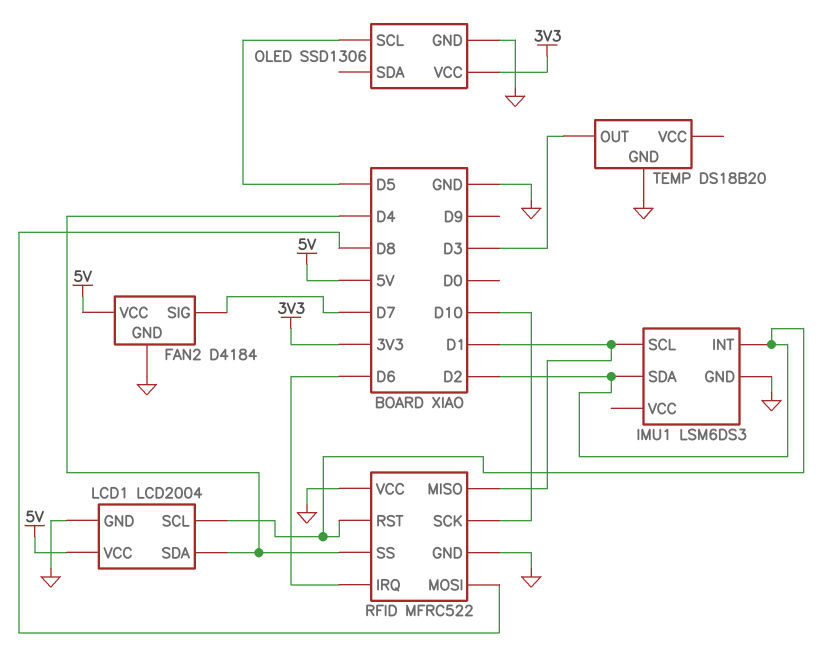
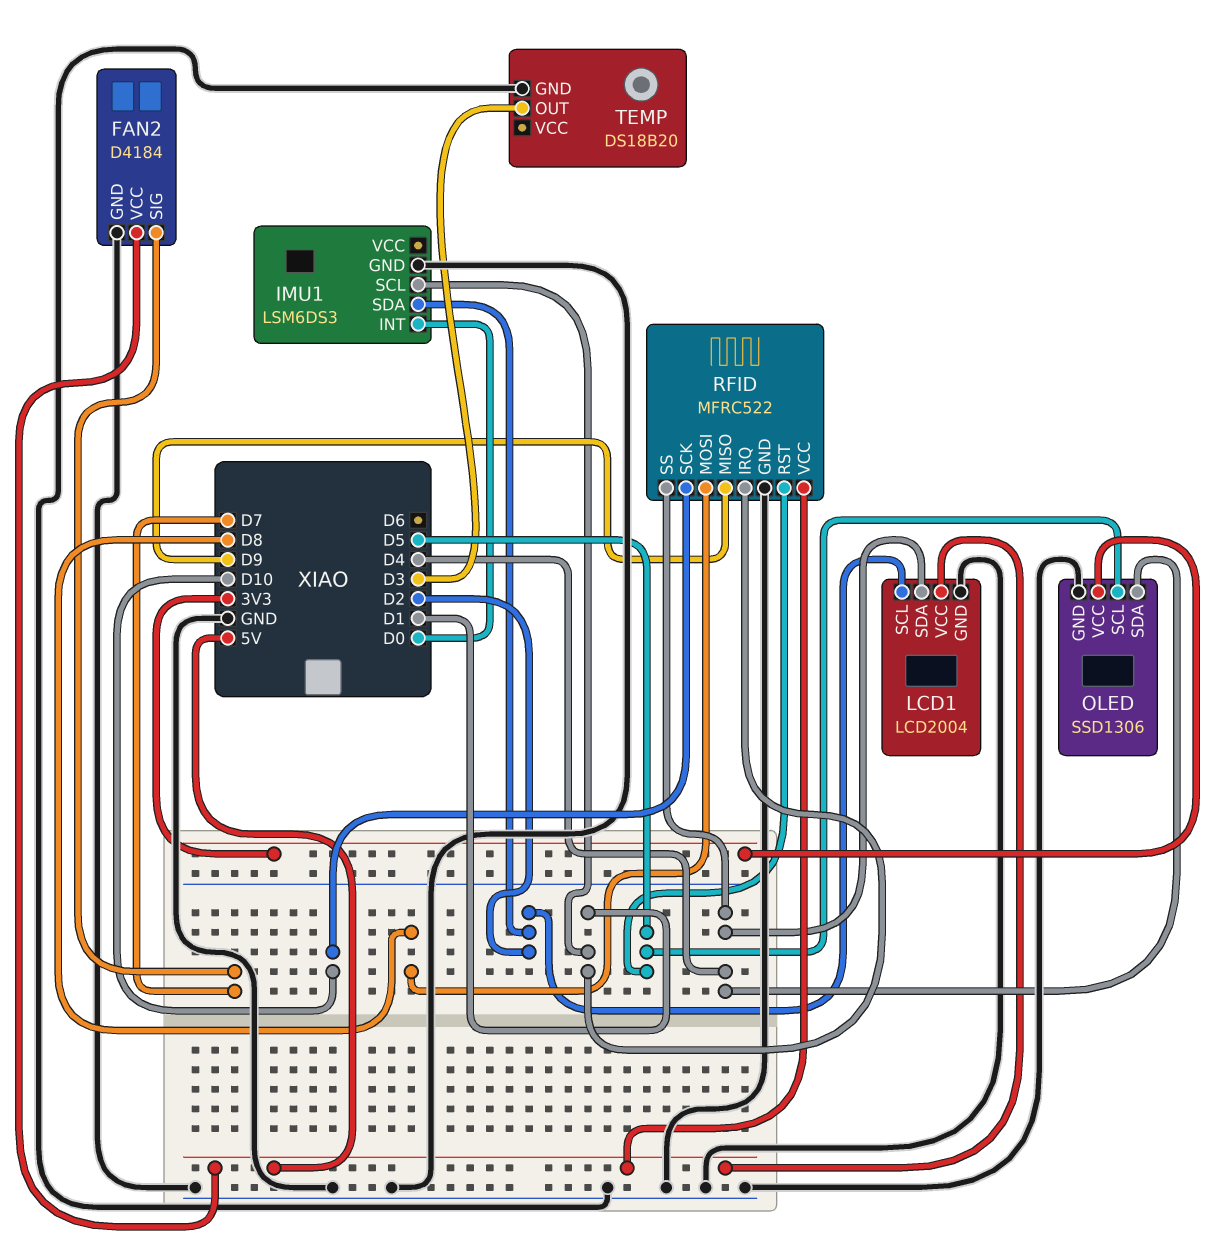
IMU1 pin INT: D2 -> D0
OLED pin SDA: none -> D4
RFID pin IRQ: D6 -> D1
RFID pin MISO: D1 -> D9
RFID pin RST: D2 -> D5
RFID pin VCC: GND -> 5V

